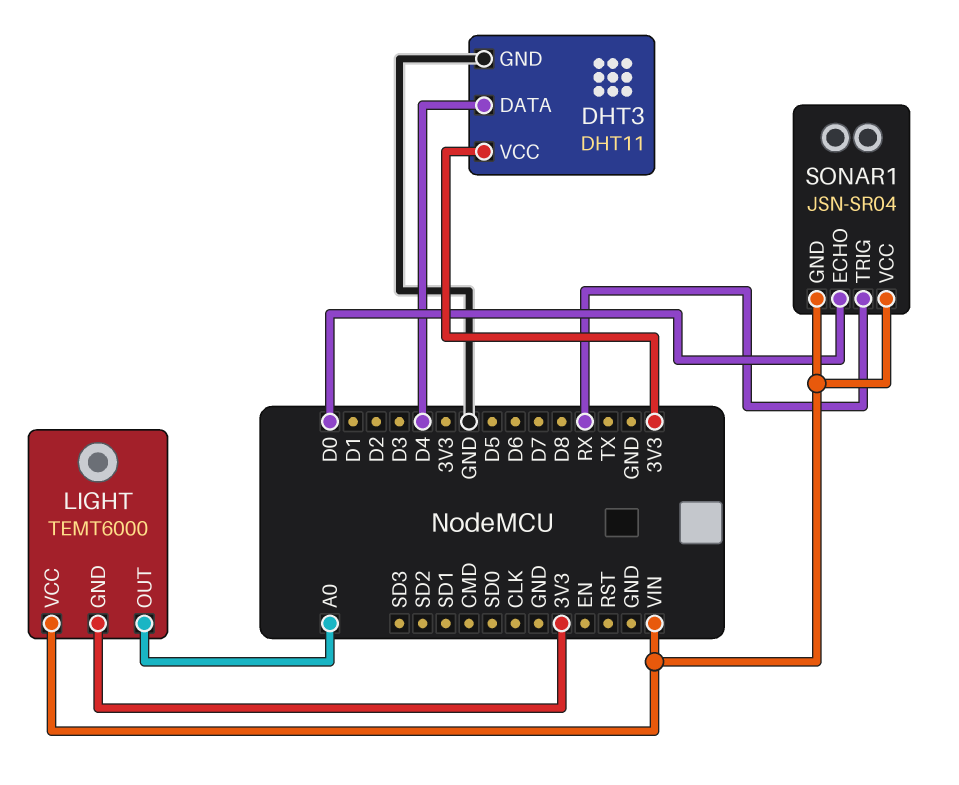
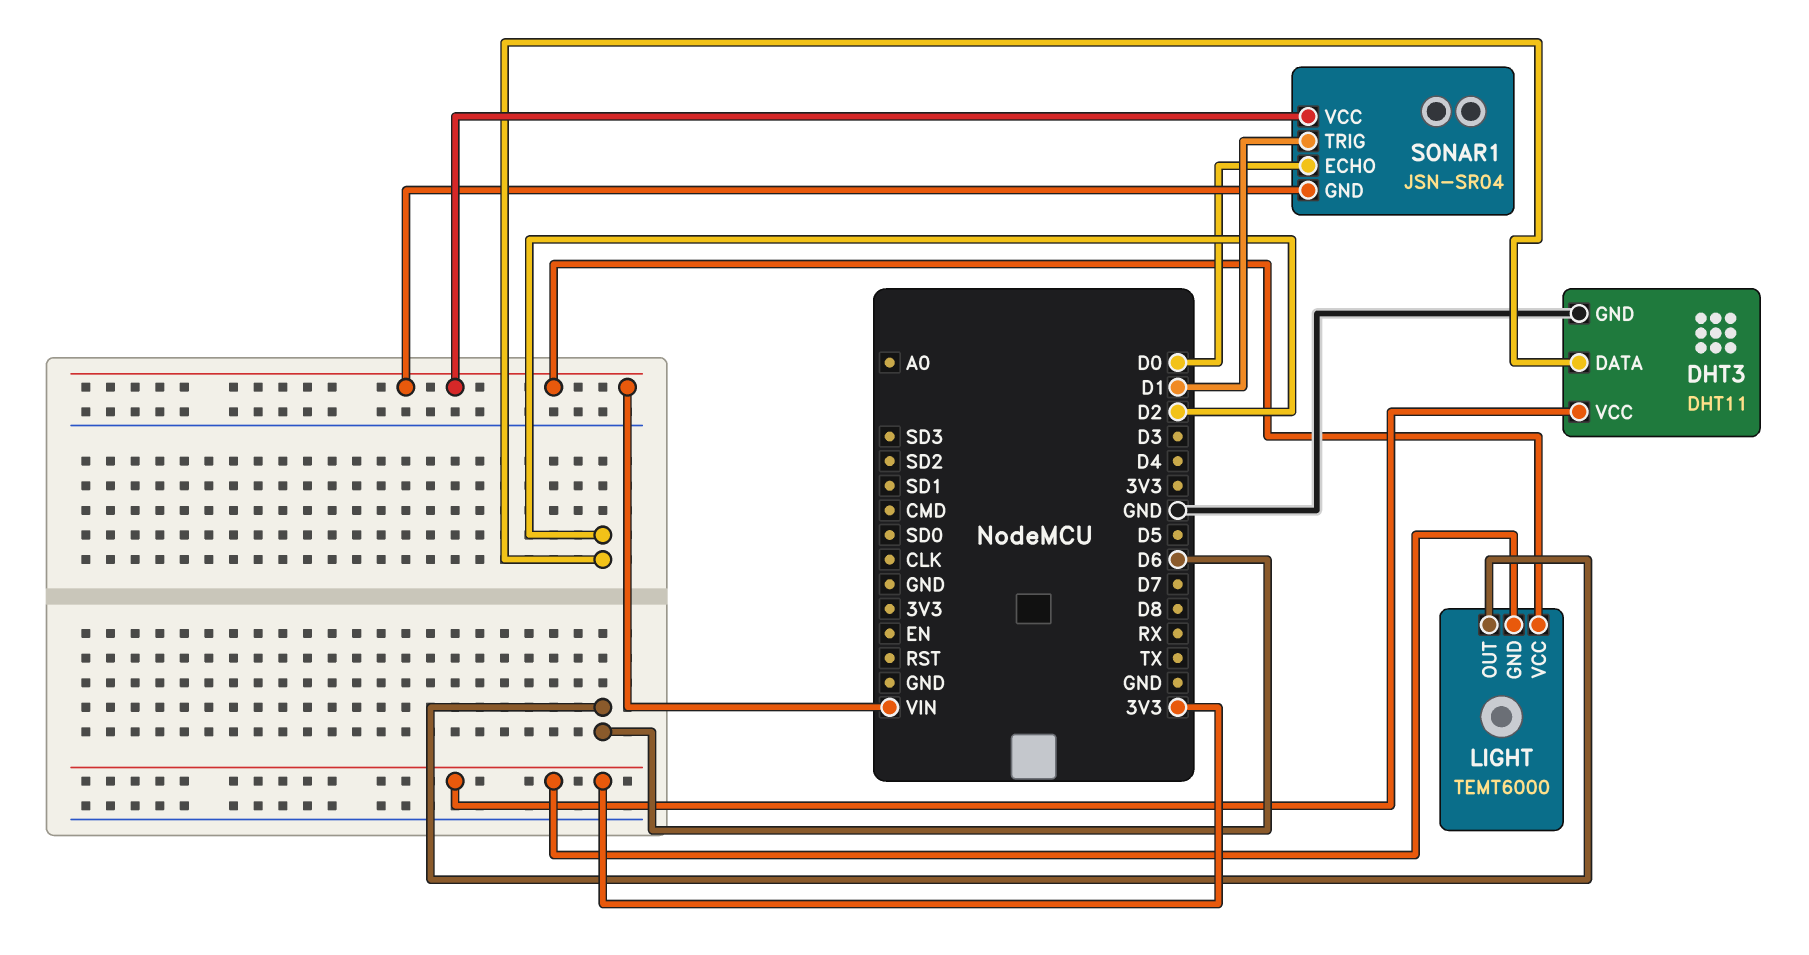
DHT3 pin DATA: D4 -> D2
LIGHT pin OUT: A0 -> D6
SONAR1 pin TRIG: RX -> D1

